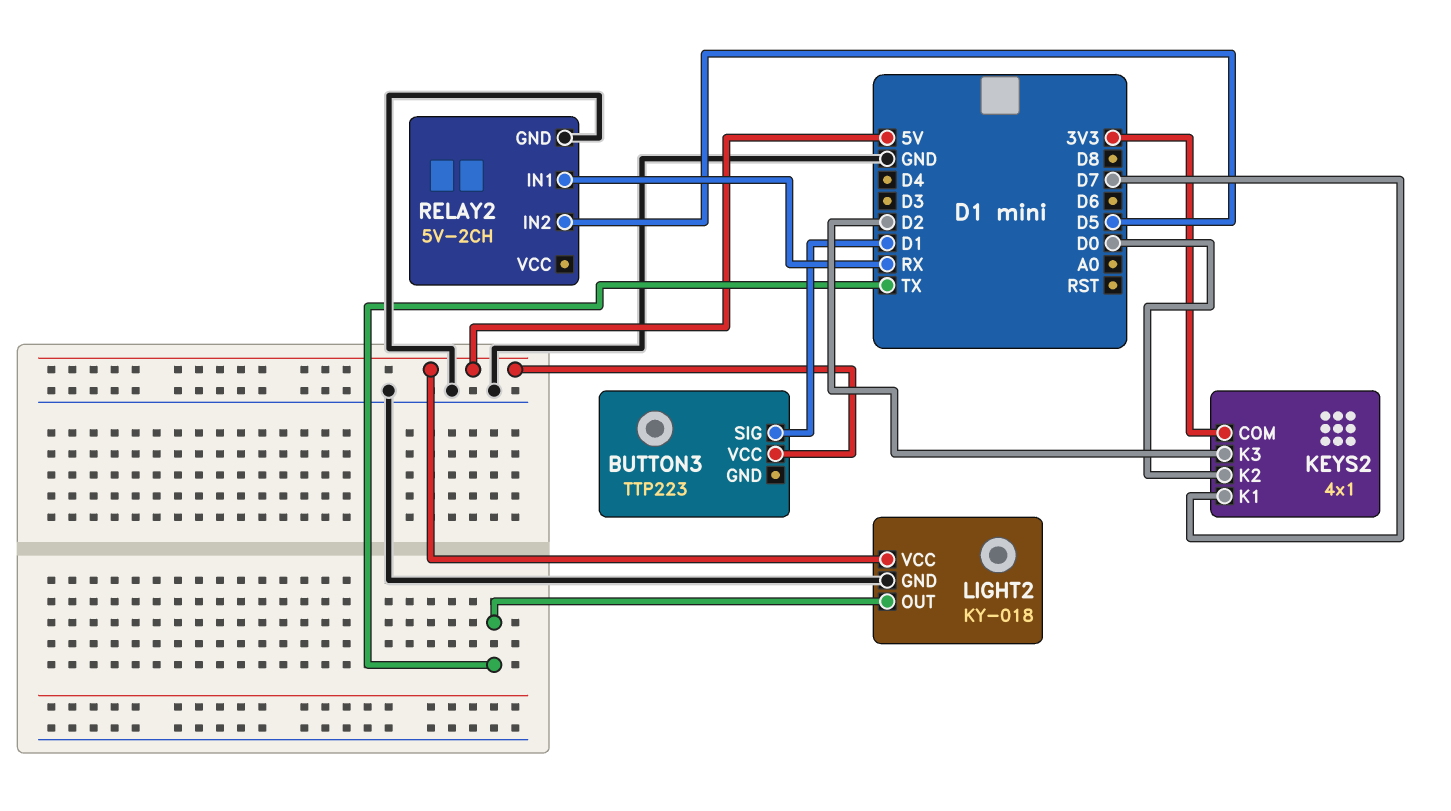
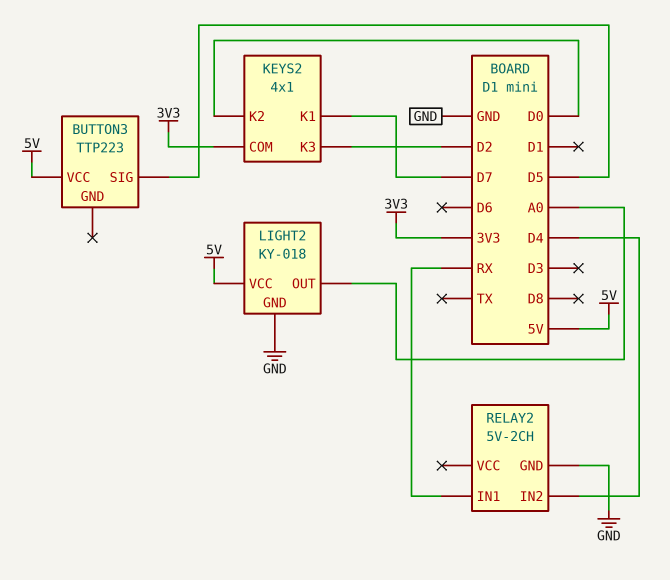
BUTTON3 pin SIG: D1 -> D5
LIGHT2 pin OUT: TX -> A0
RELAY2 pin IN2: D5 -> D4

